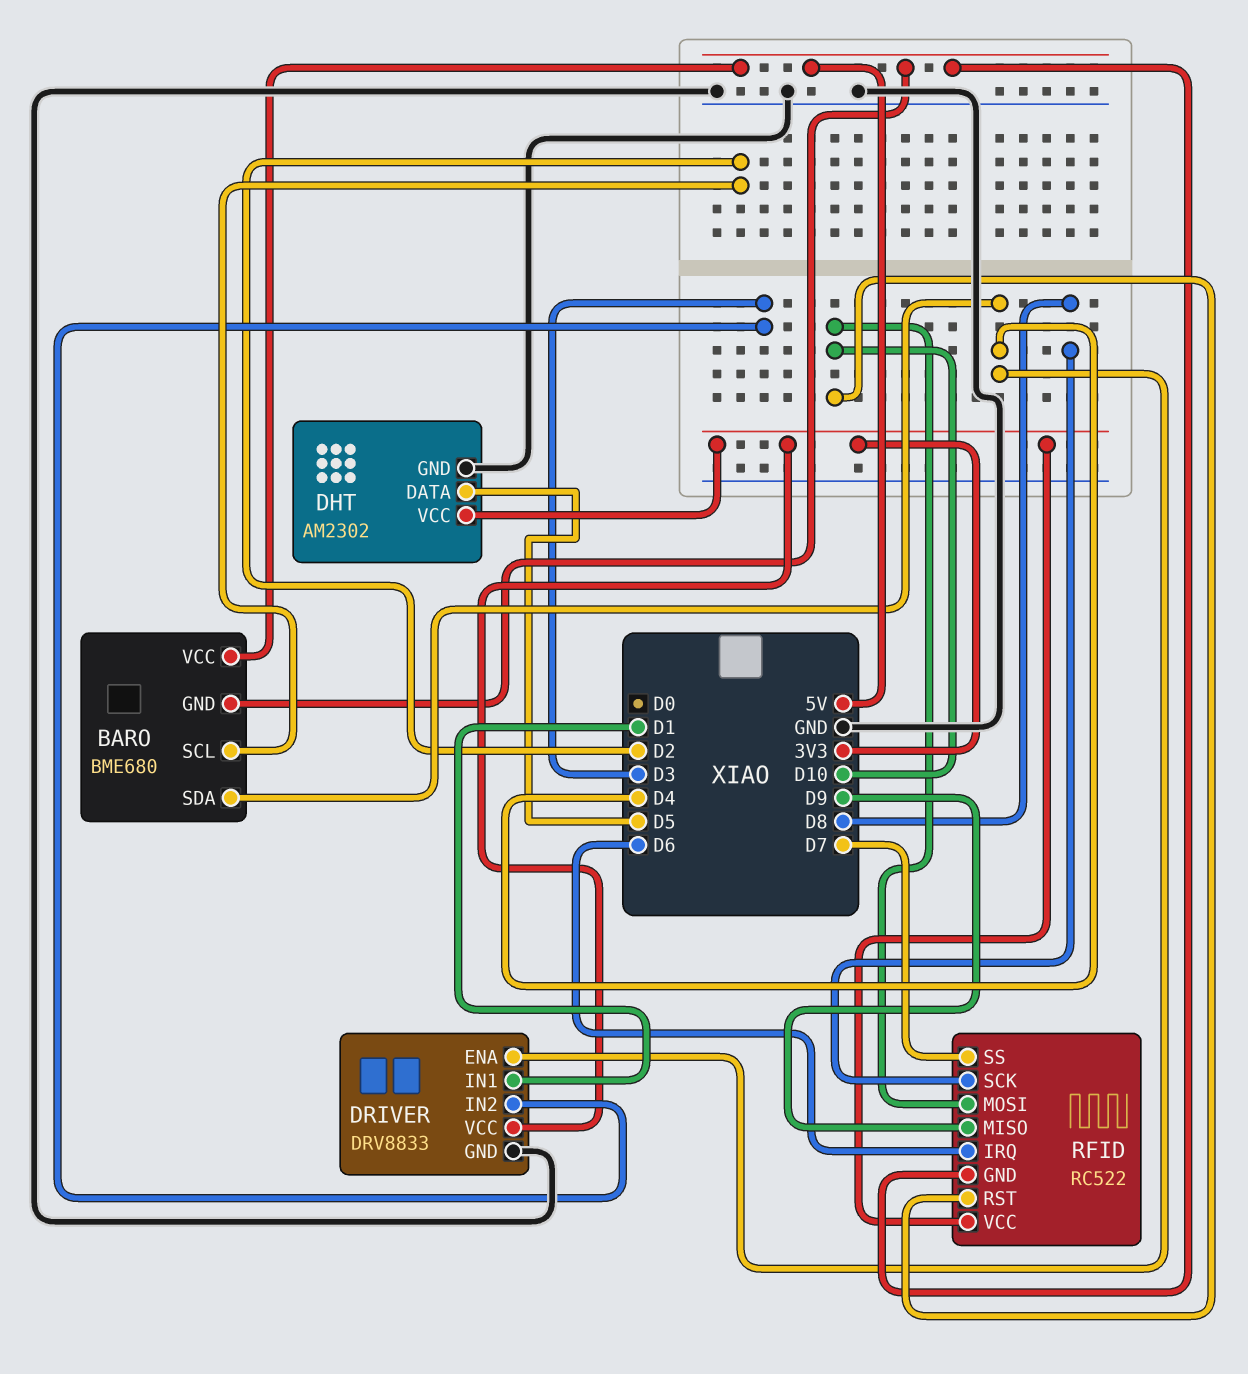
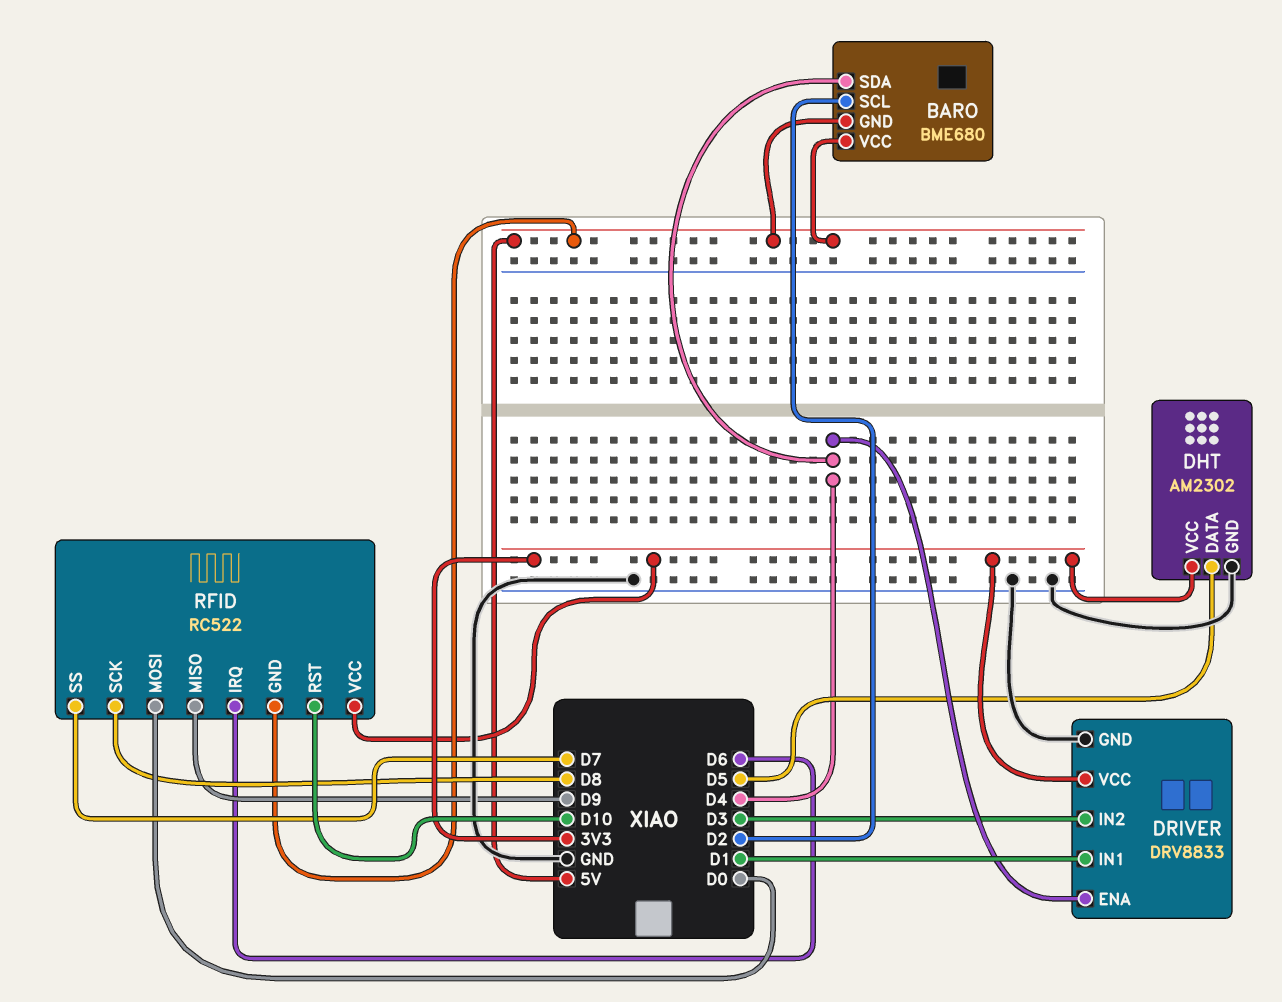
RFID pin MOSI: D10 -> D0

